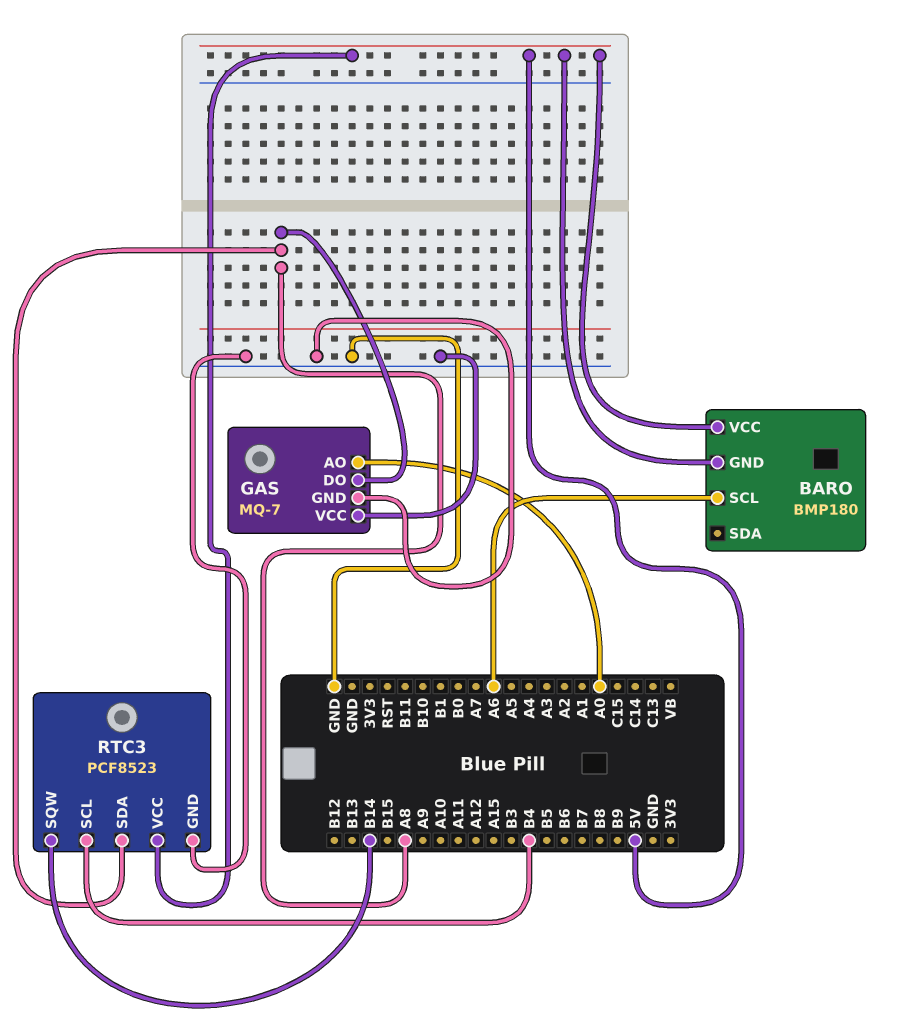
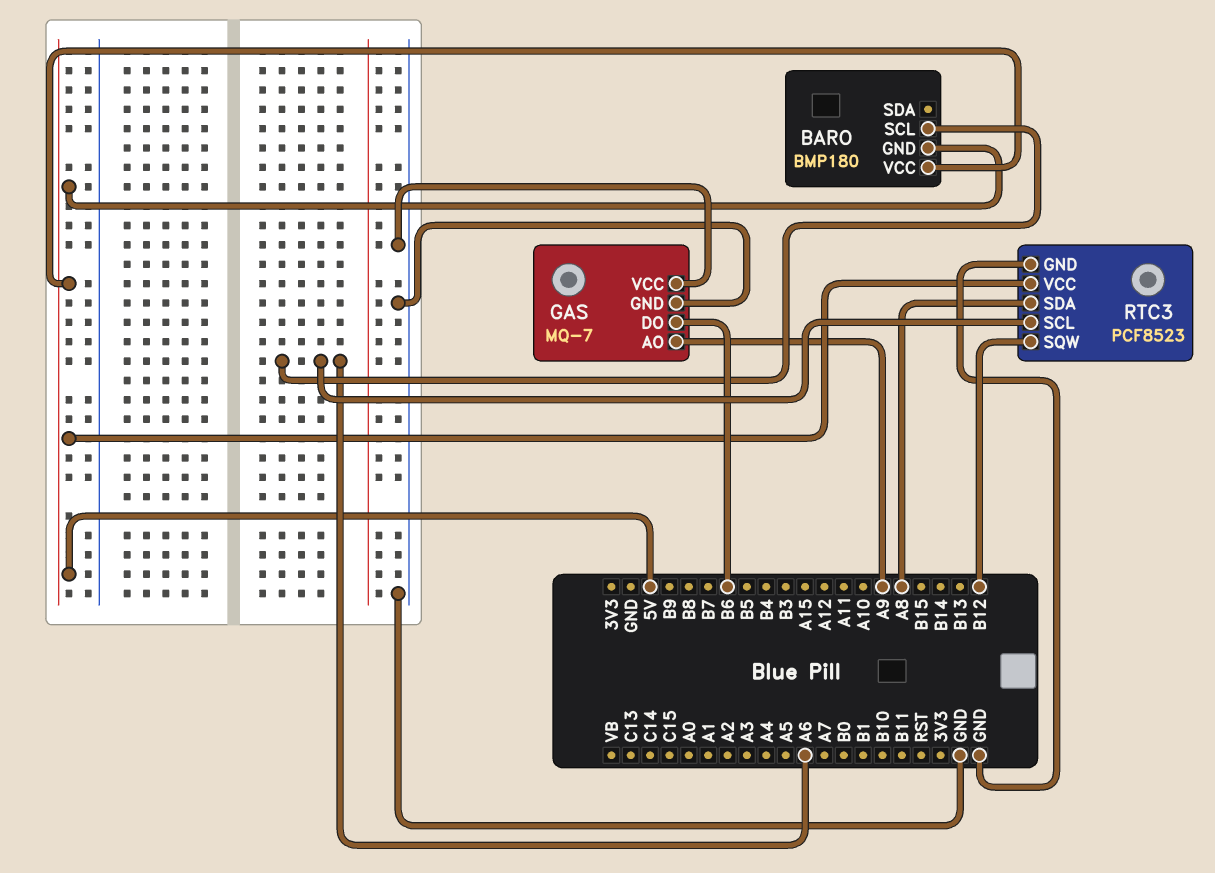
GAS pin AO: A0 -> A9
GAS pin DO: A8 -> B6
RTC3 pin SCL: B4 -> A6
RTC3 pin SQW: B14 -> B12

